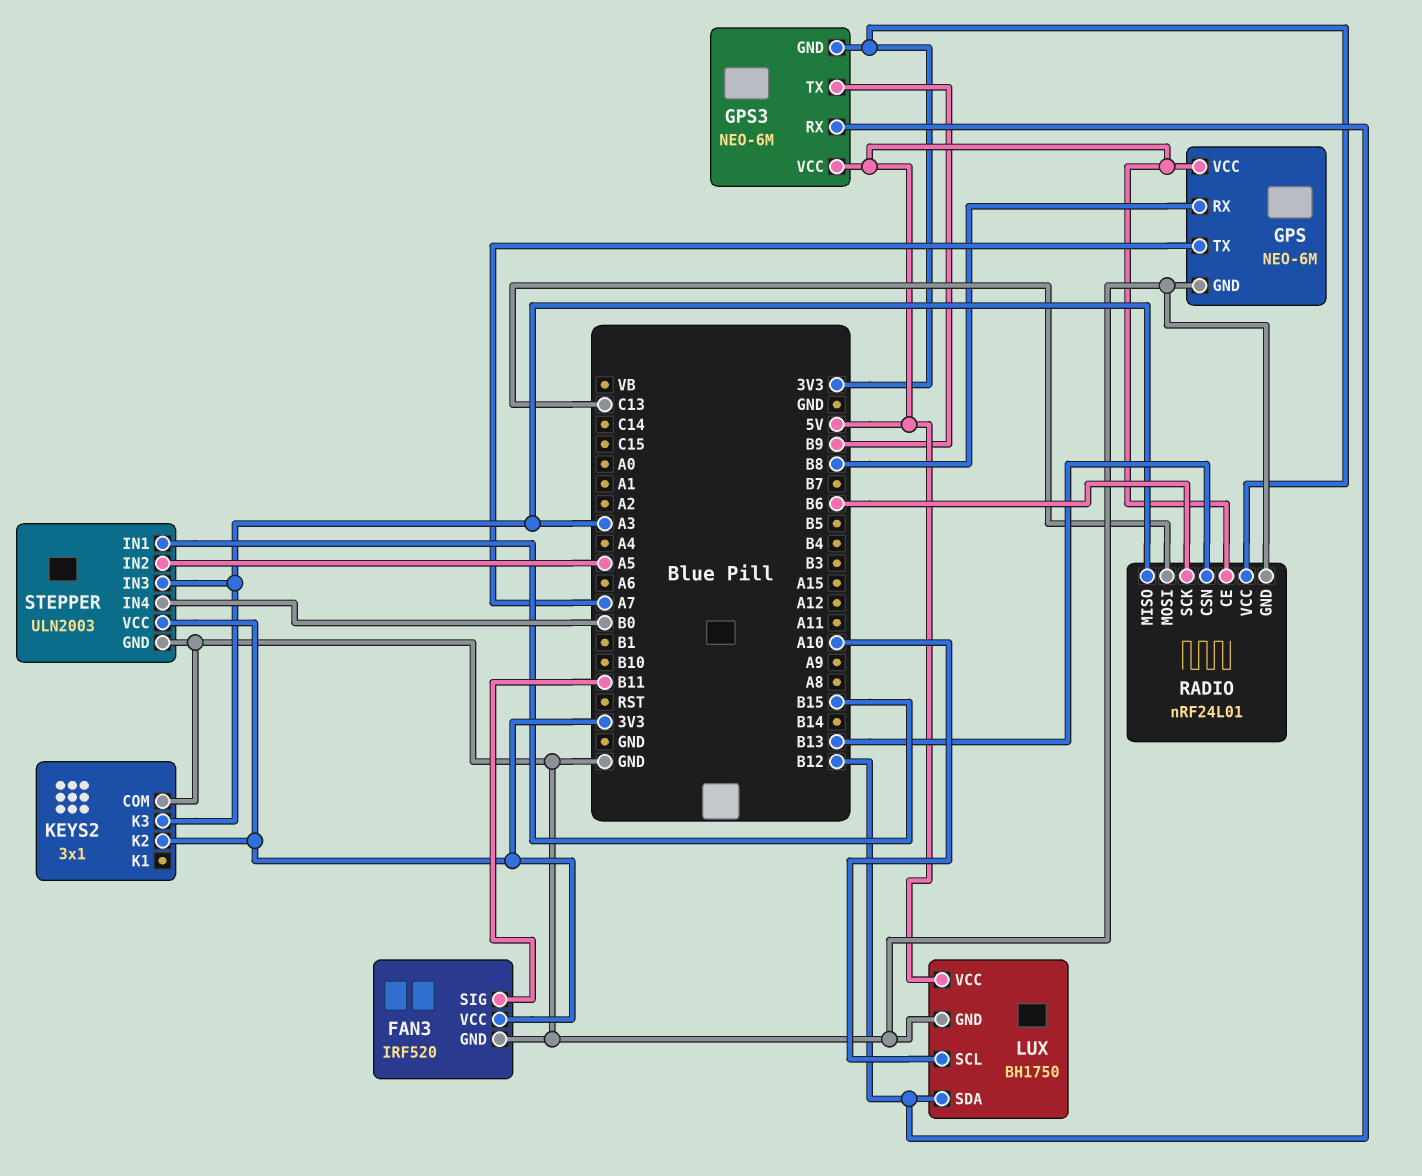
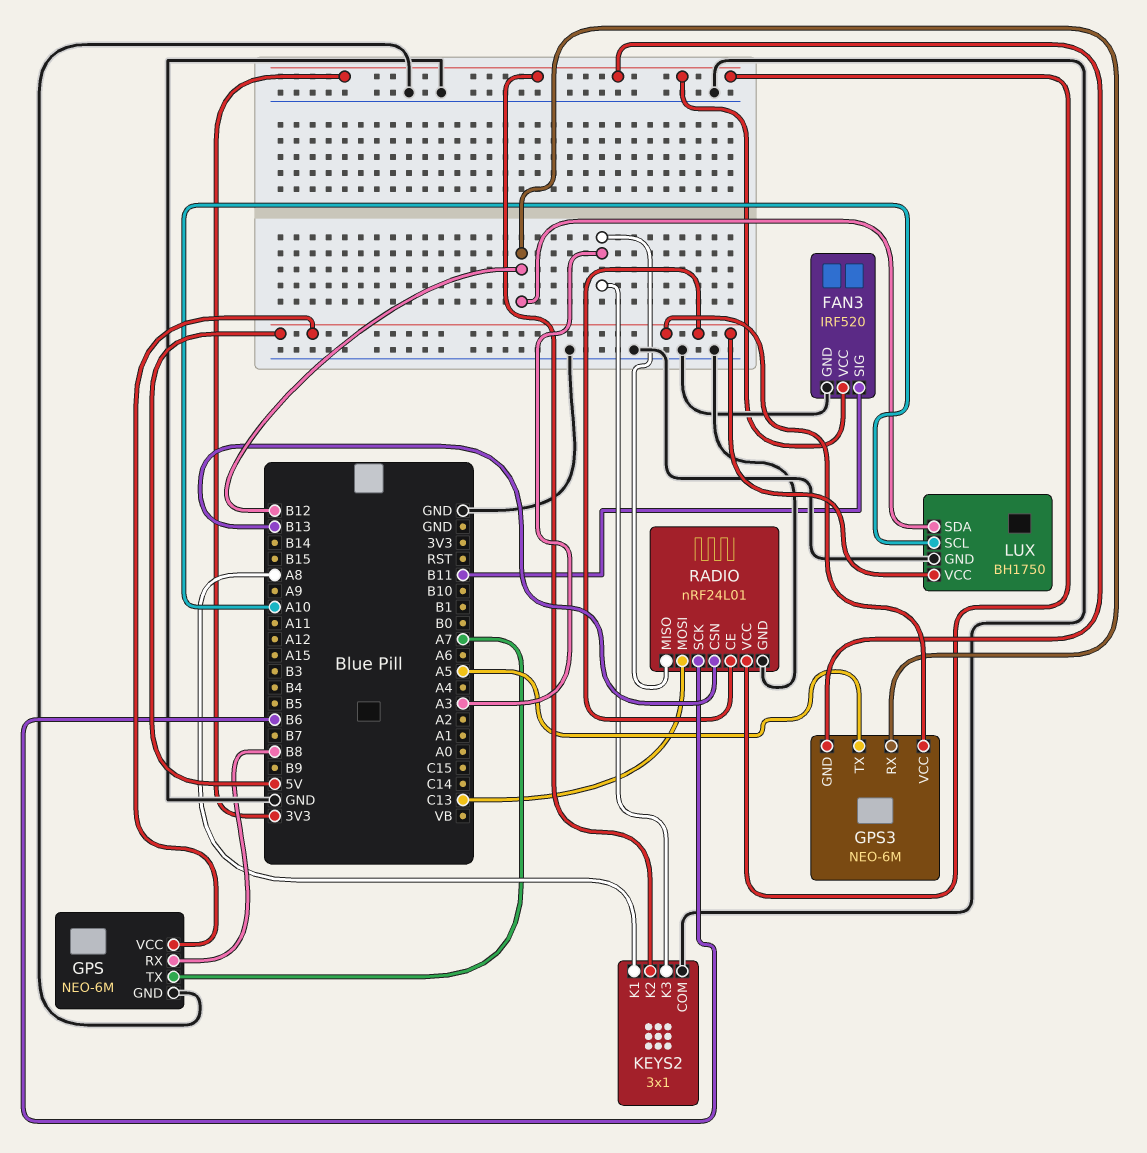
GPS3 pin TX: B9 -> A5
KEYS2 pin K1: none -> A8
STEPPER: ULN2003 -> none
STEPPER pin GND: GND -> none
STEPPER pin IN1: B15 -> none
STEPPER pin IN2: A5 -> none
STEPPER pin IN3: A3 -> none
STEPPER pin IN4: B0 -> none
STEPPER pin VCC: 3V3 -> none

